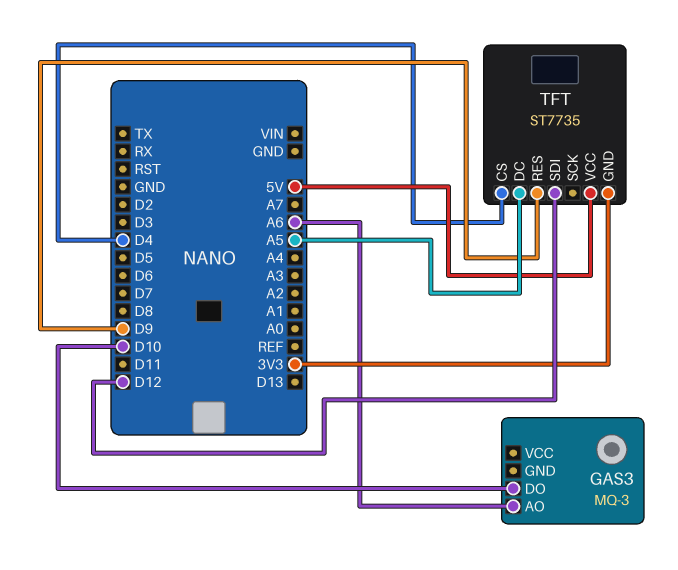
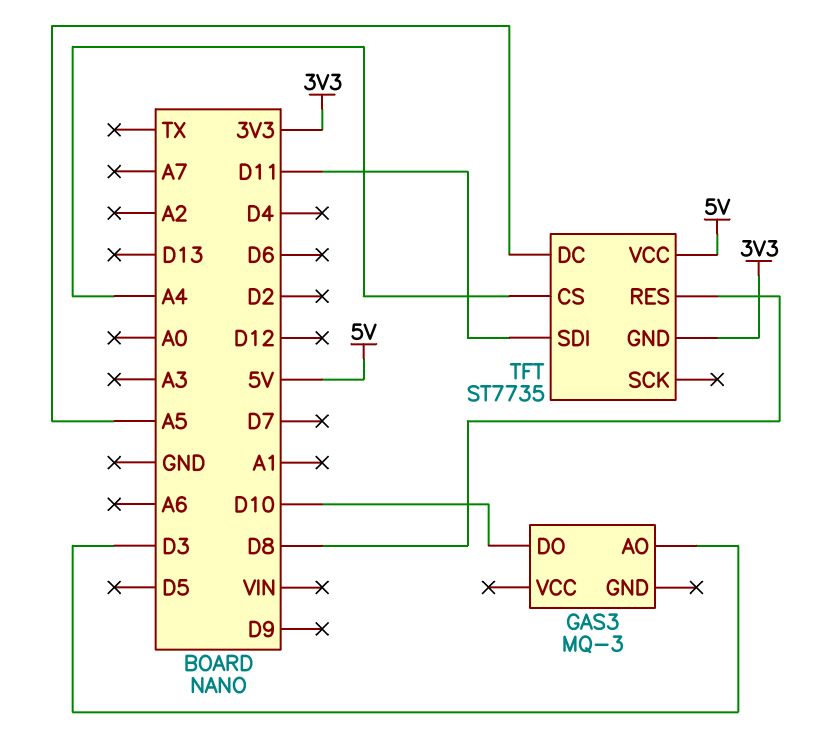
GAS3 pin AO: A6 -> D3
TFT pin CS: D4 -> A4
TFT pin RES: D9 -> D8
TFT pin SDI: D12 -> D11

